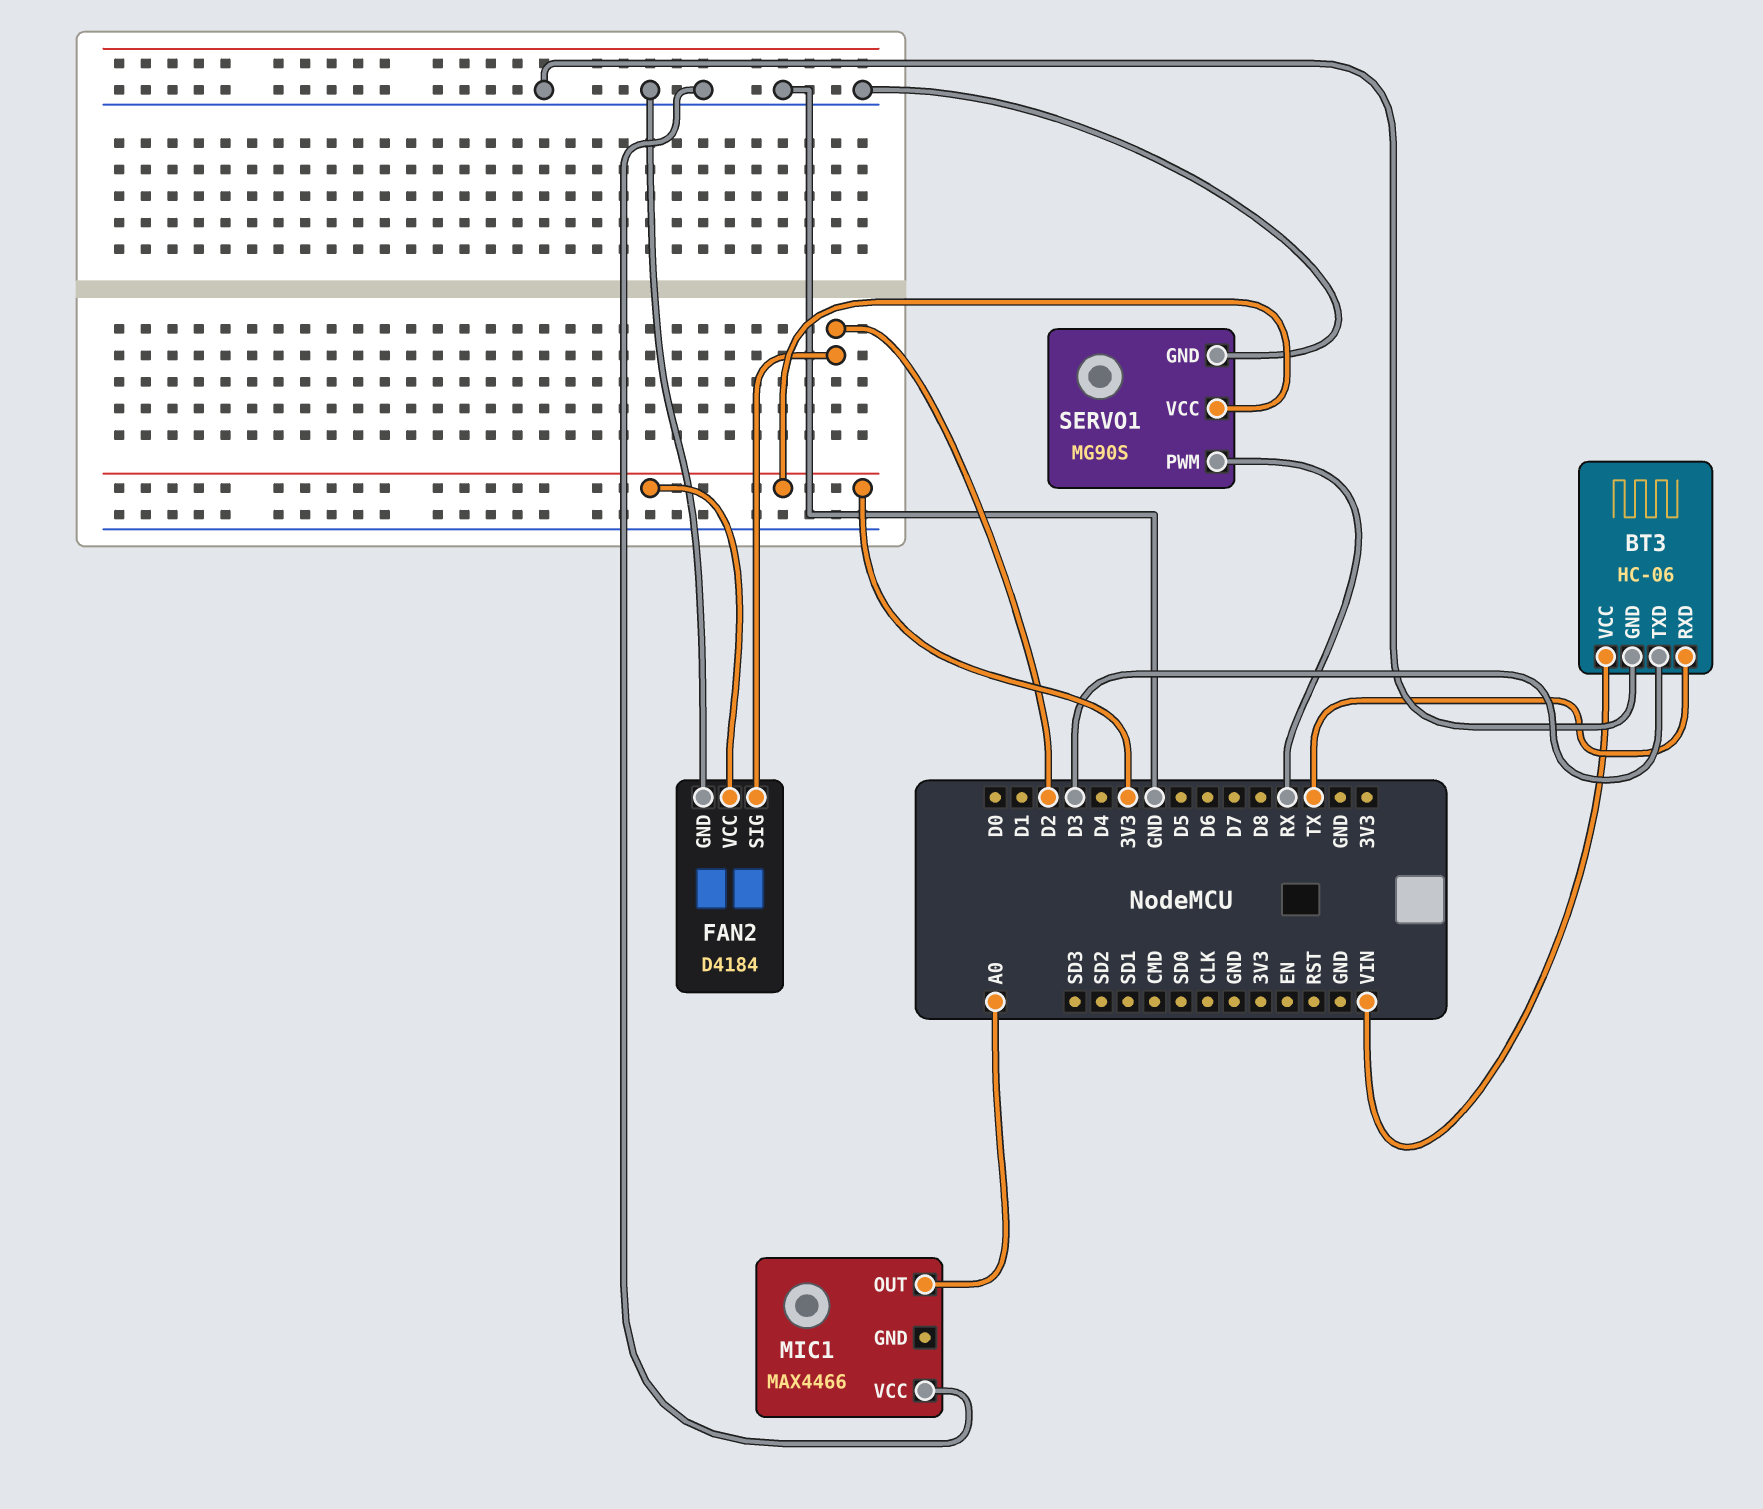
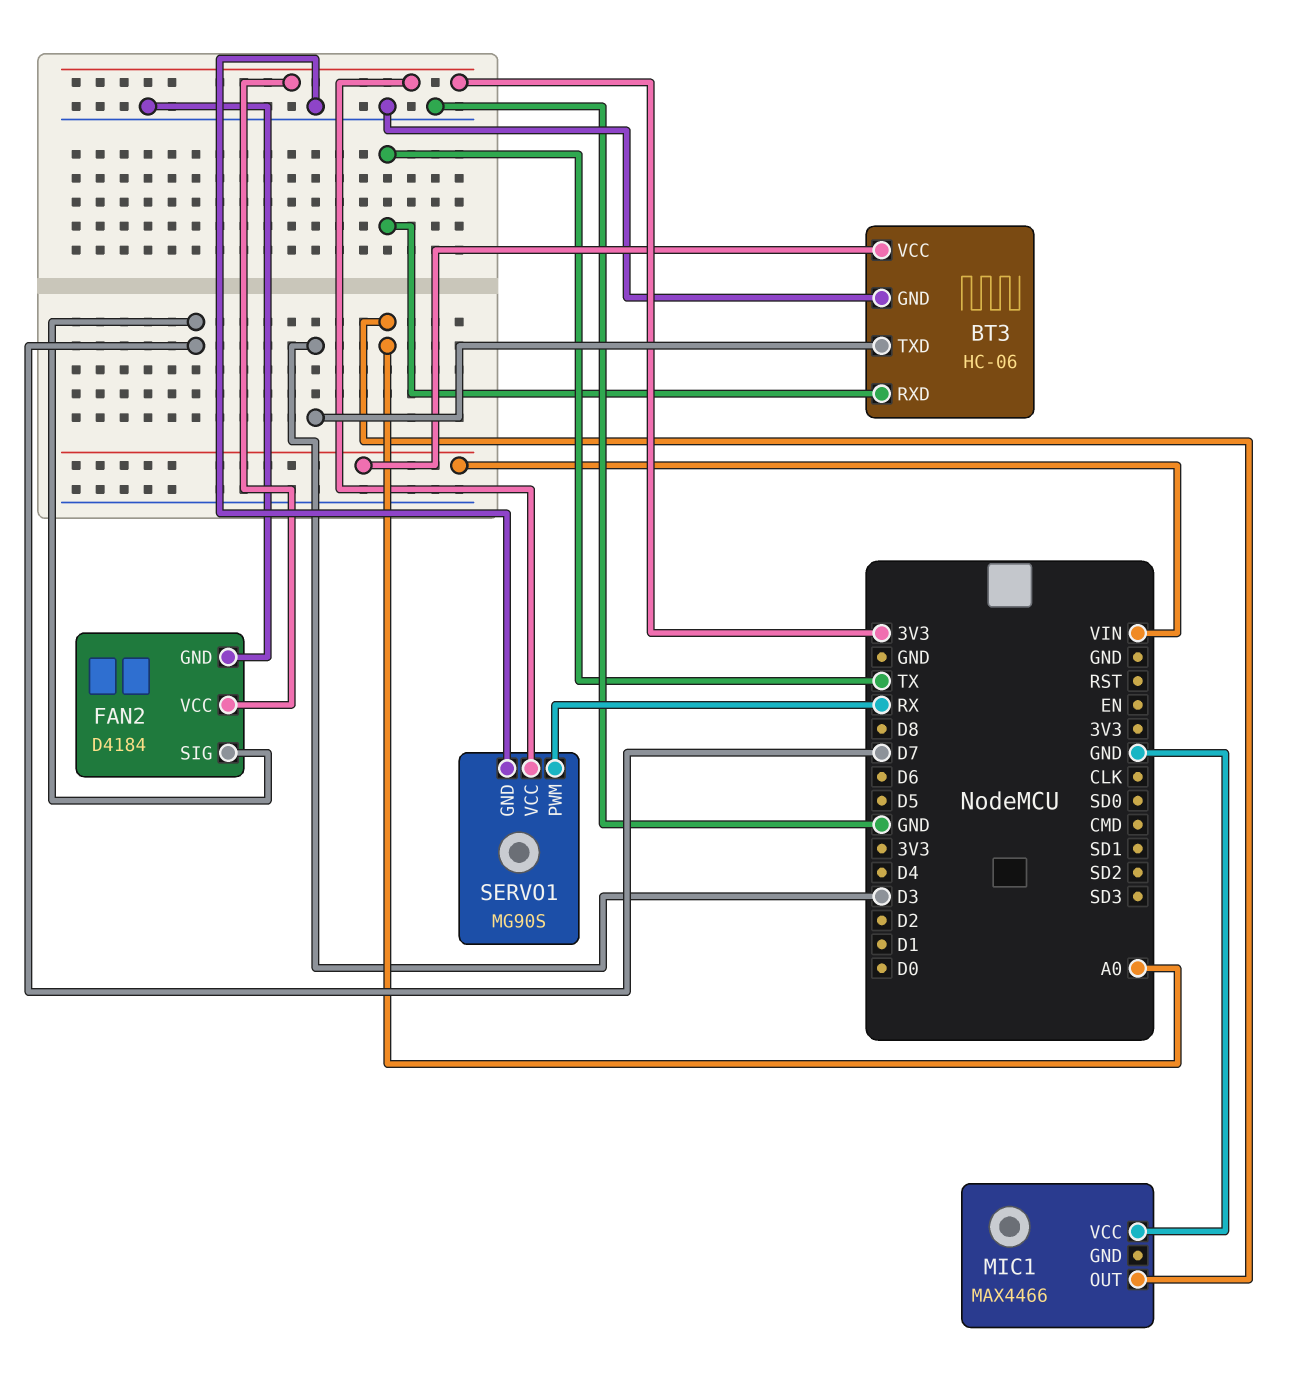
FAN2 pin SIG: D2 -> D7

